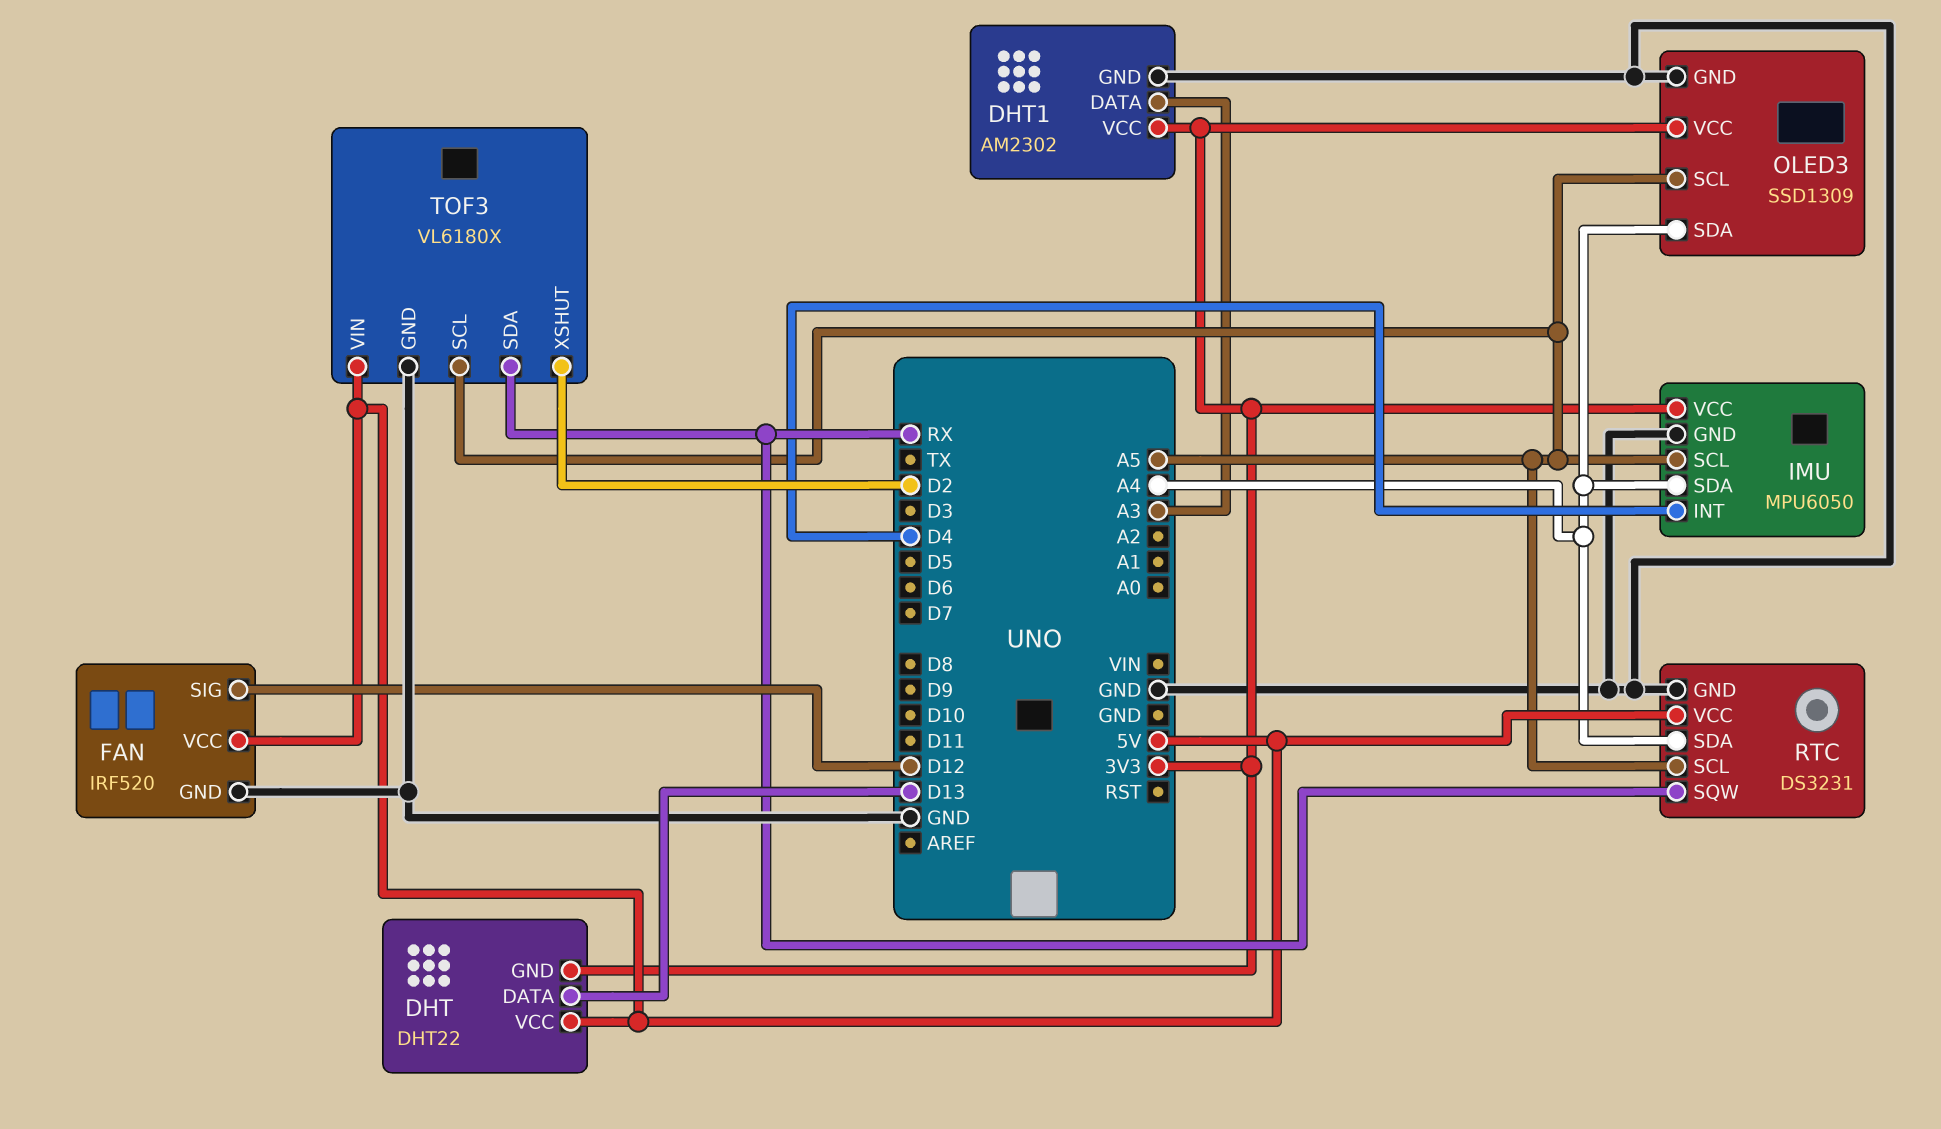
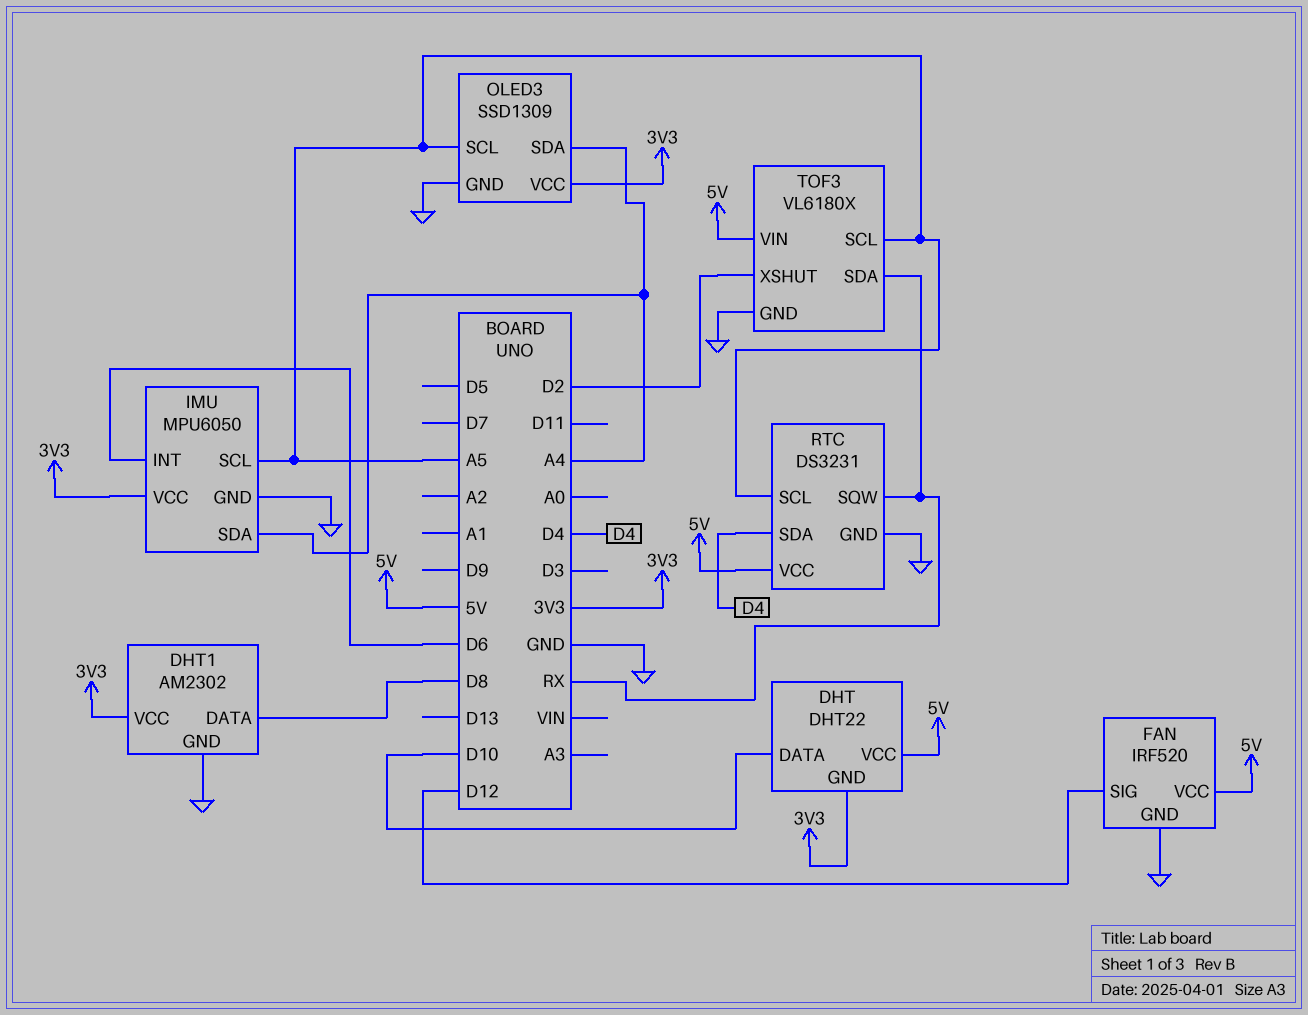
DHT pin DATA: D13 -> D10
DHT1 pin DATA: A3 -> D8
IMU pin INT: D4 -> D6
RTC pin SDA: A4 -> D4

